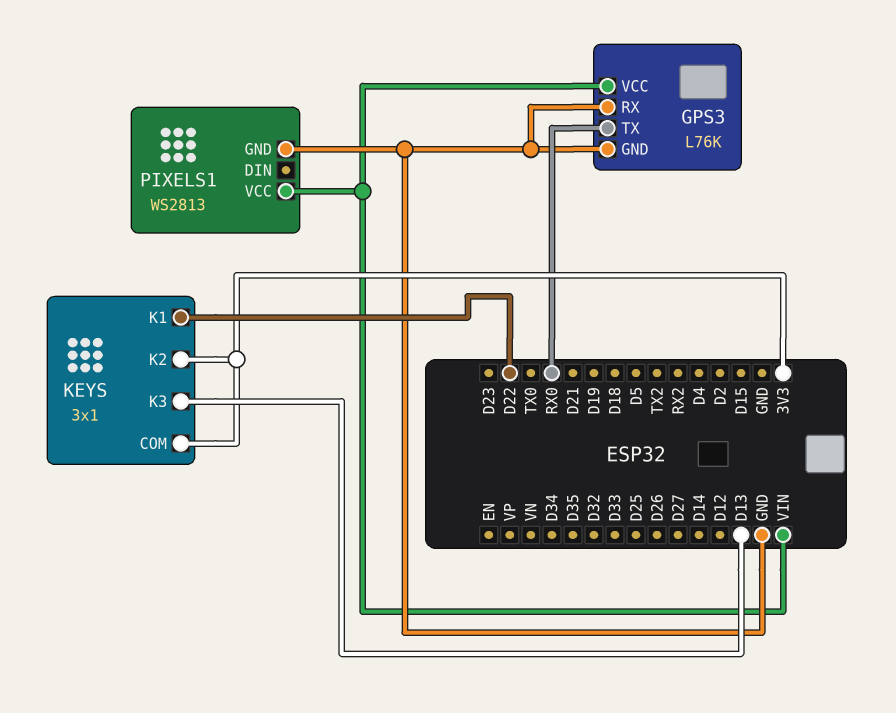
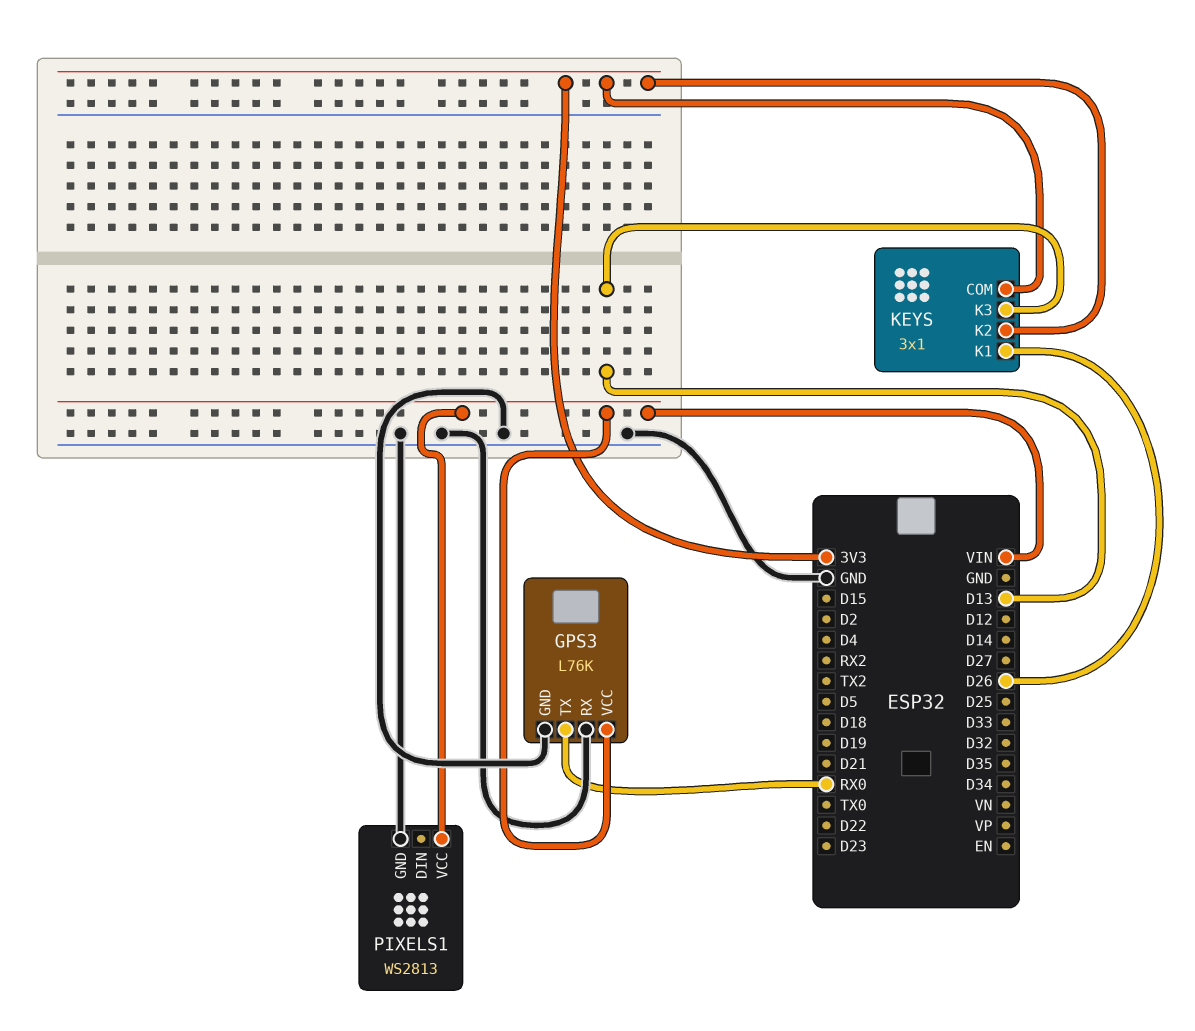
KEYS pin K1: D22 -> D26

